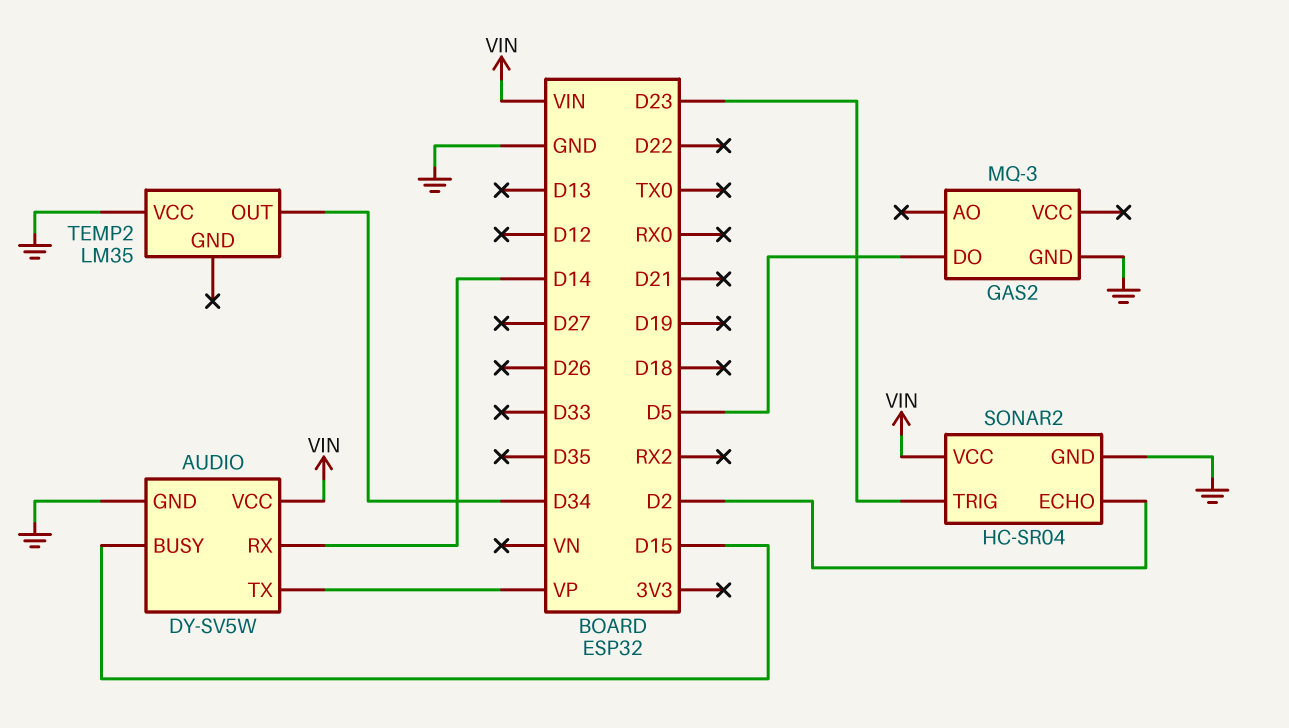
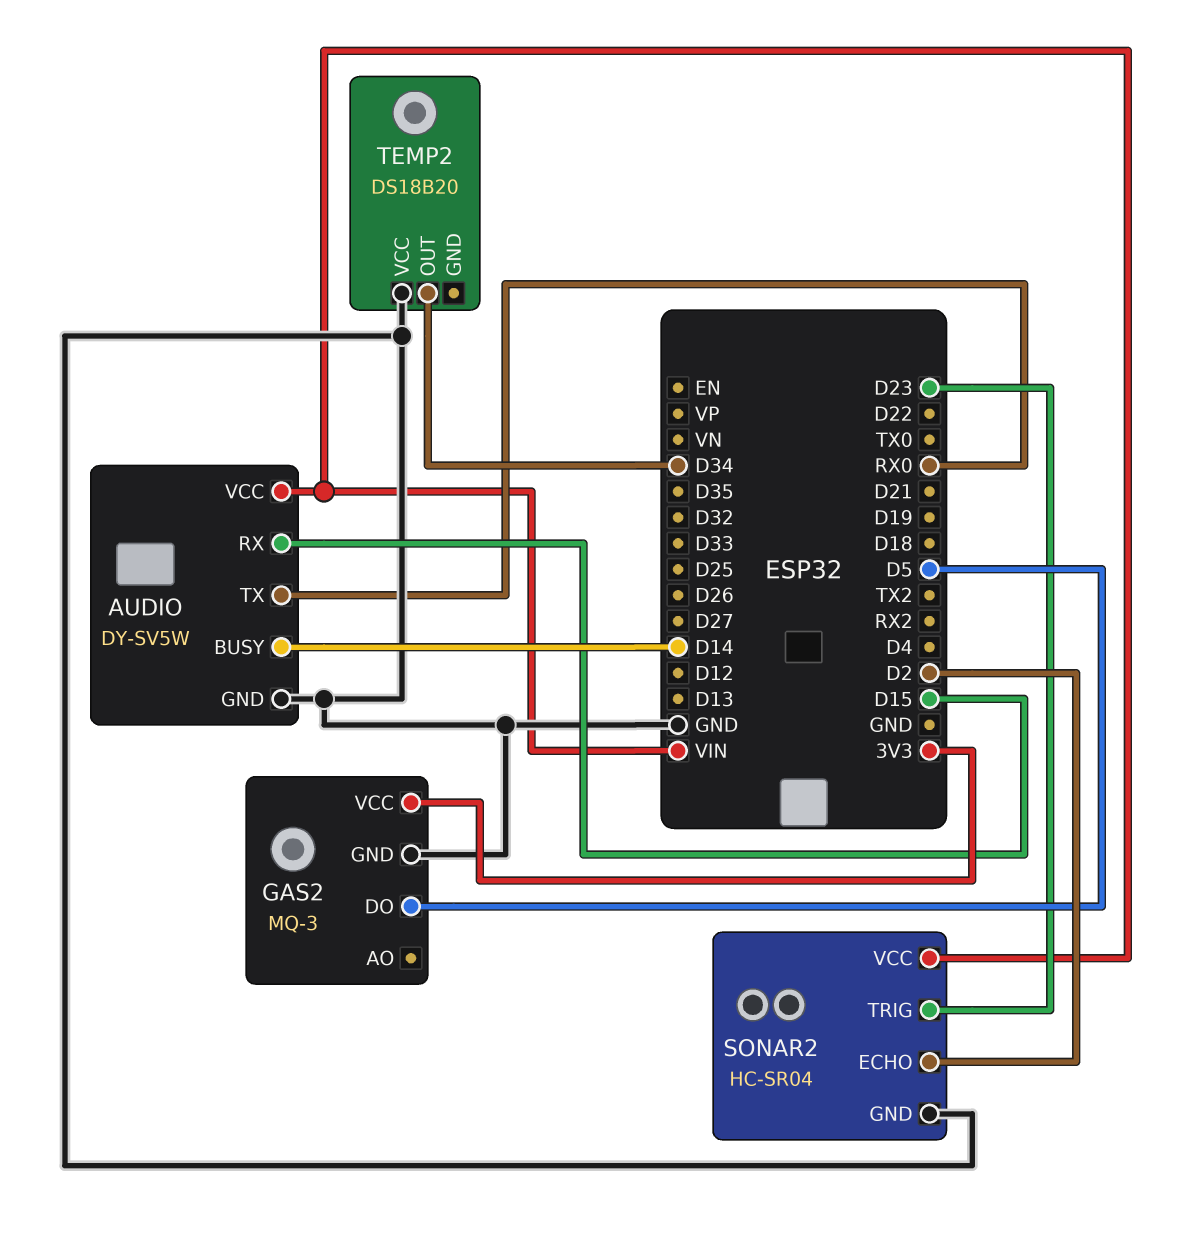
AUDIO pin BUSY: D15 -> D14
AUDIO pin RX: D14 -> D15
AUDIO pin TX: VP -> RX0
GAS2 pin VCC: none -> 3V3
TEMP2: LM35 -> DS18B20

